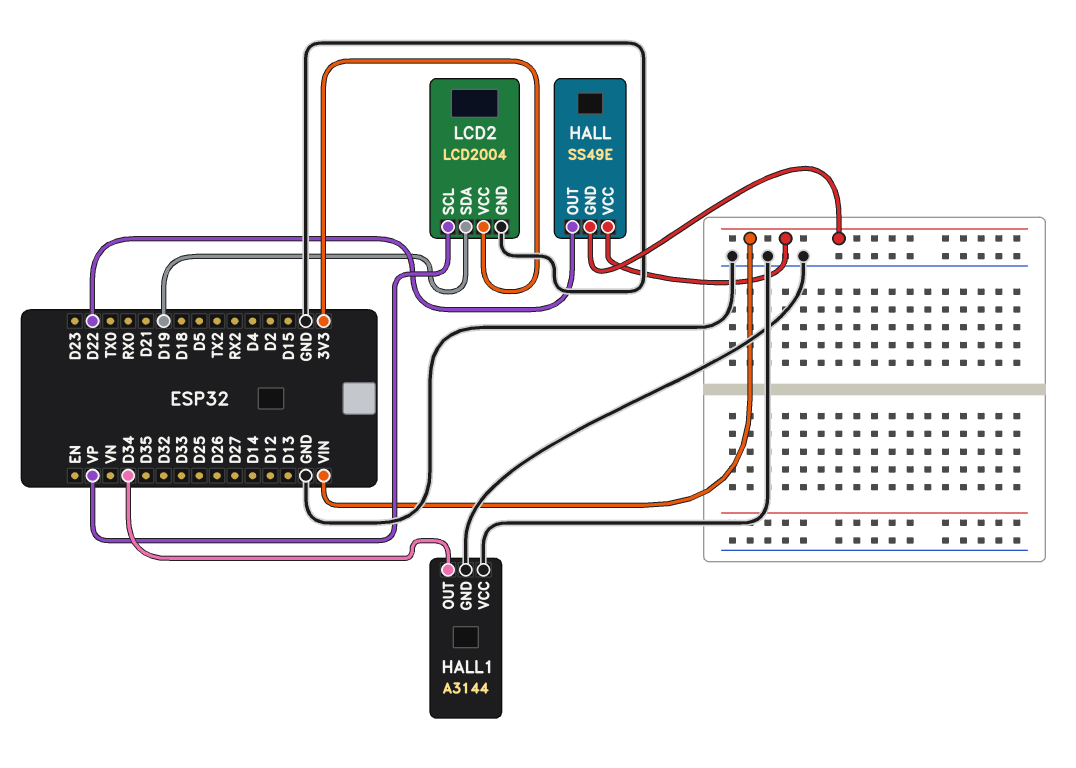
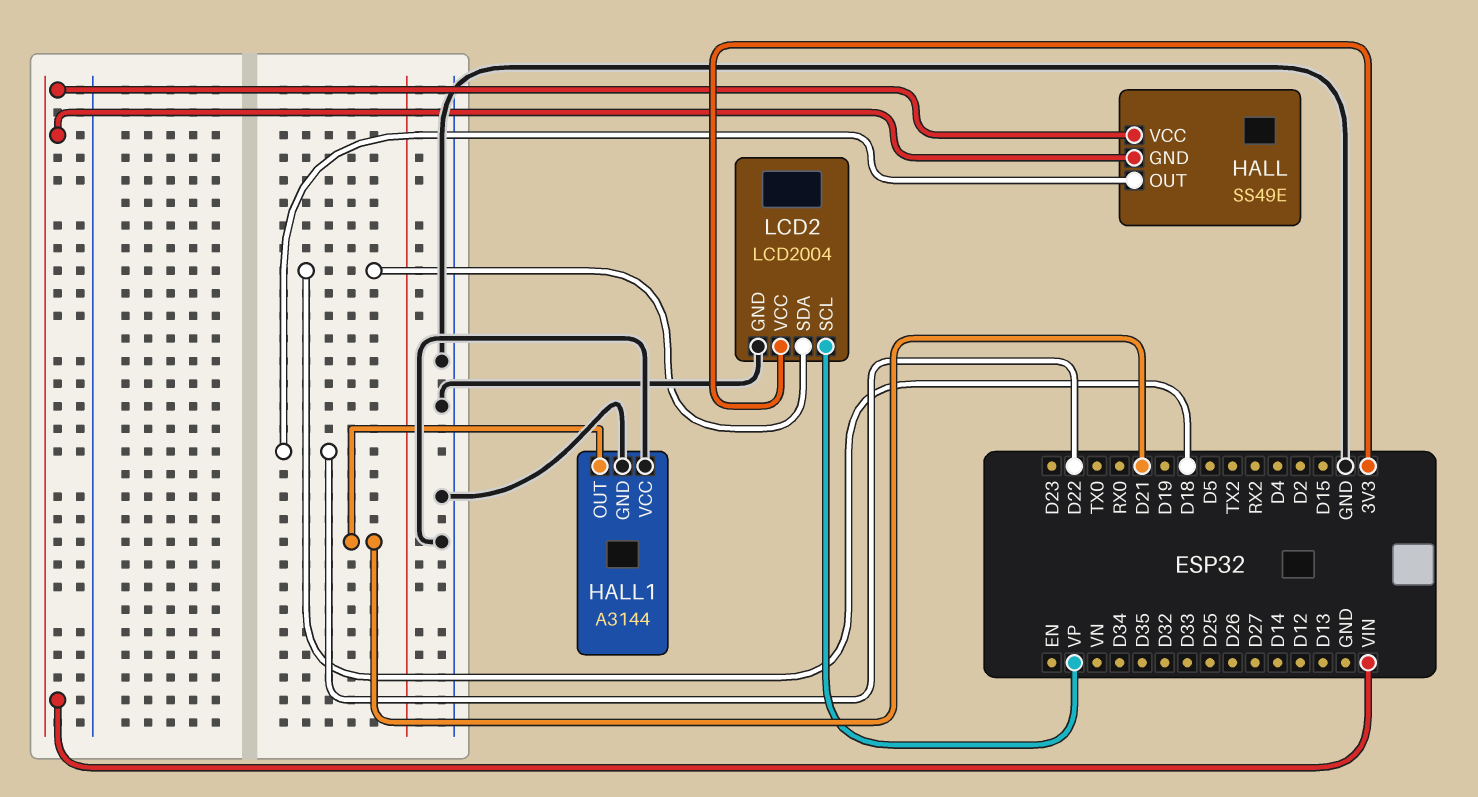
HALL1 pin OUT: D34 -> D21
LCD2 pin SDA: D19 -> D18

